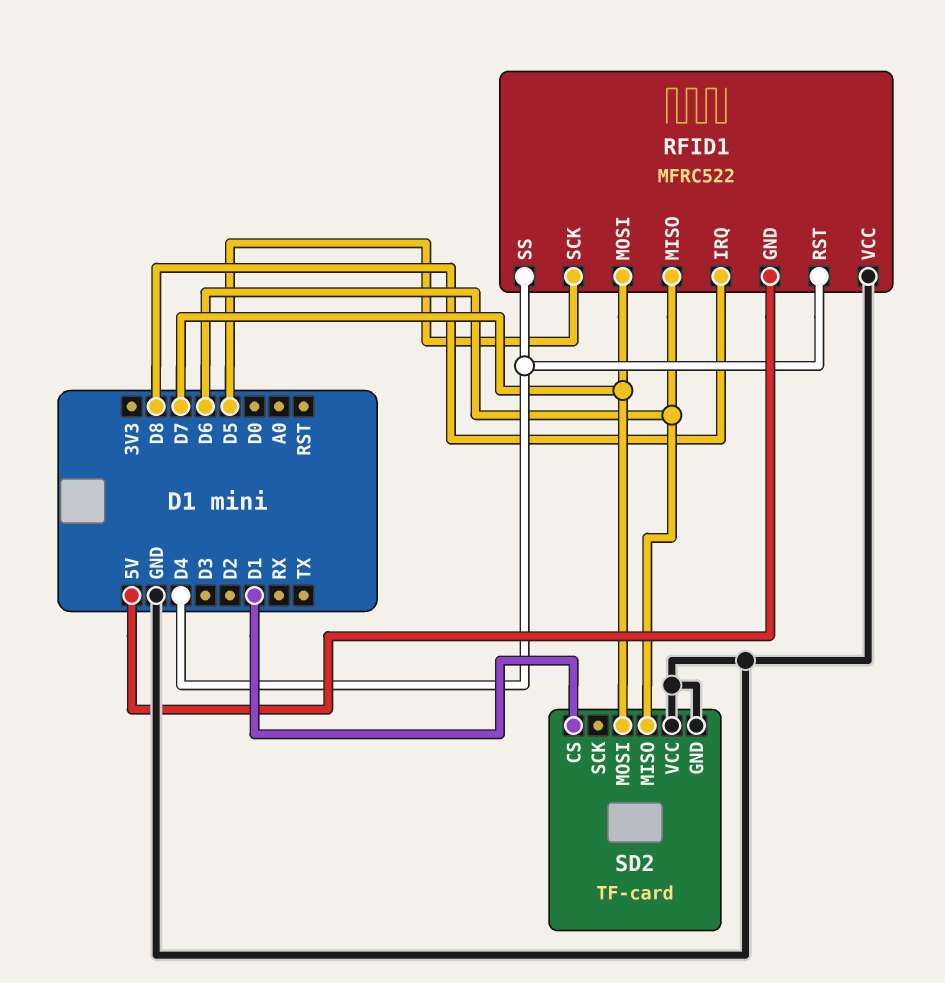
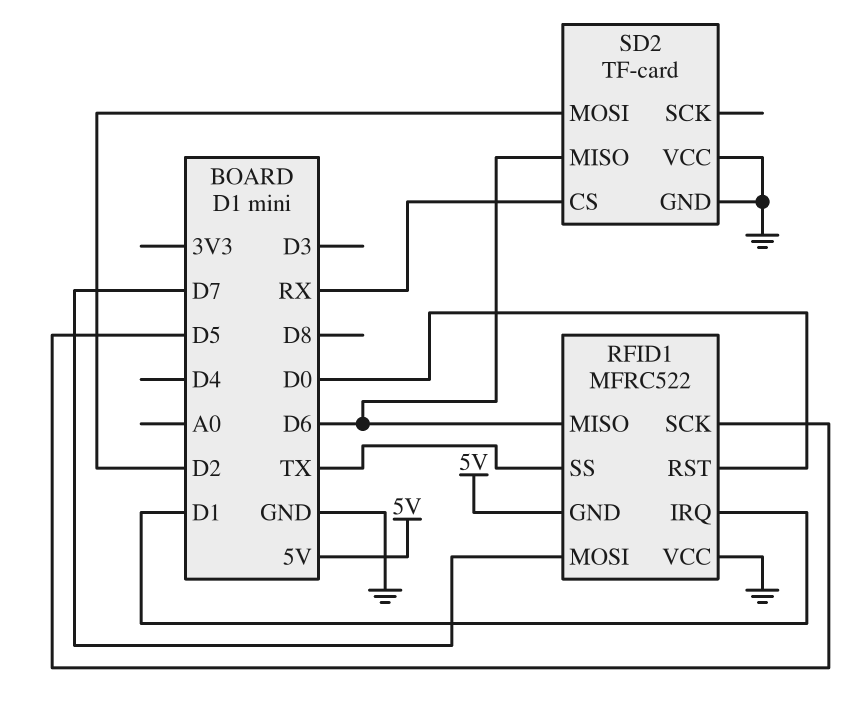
RFID1 pin IRQ: D8 -> D1
RFID1 pin RST: D4 -> D0
RFID1 pin SS: D4 -> TX
SD2 pin CS: D1 -> RX
SD2 pin MOSI: D7 -> D2

